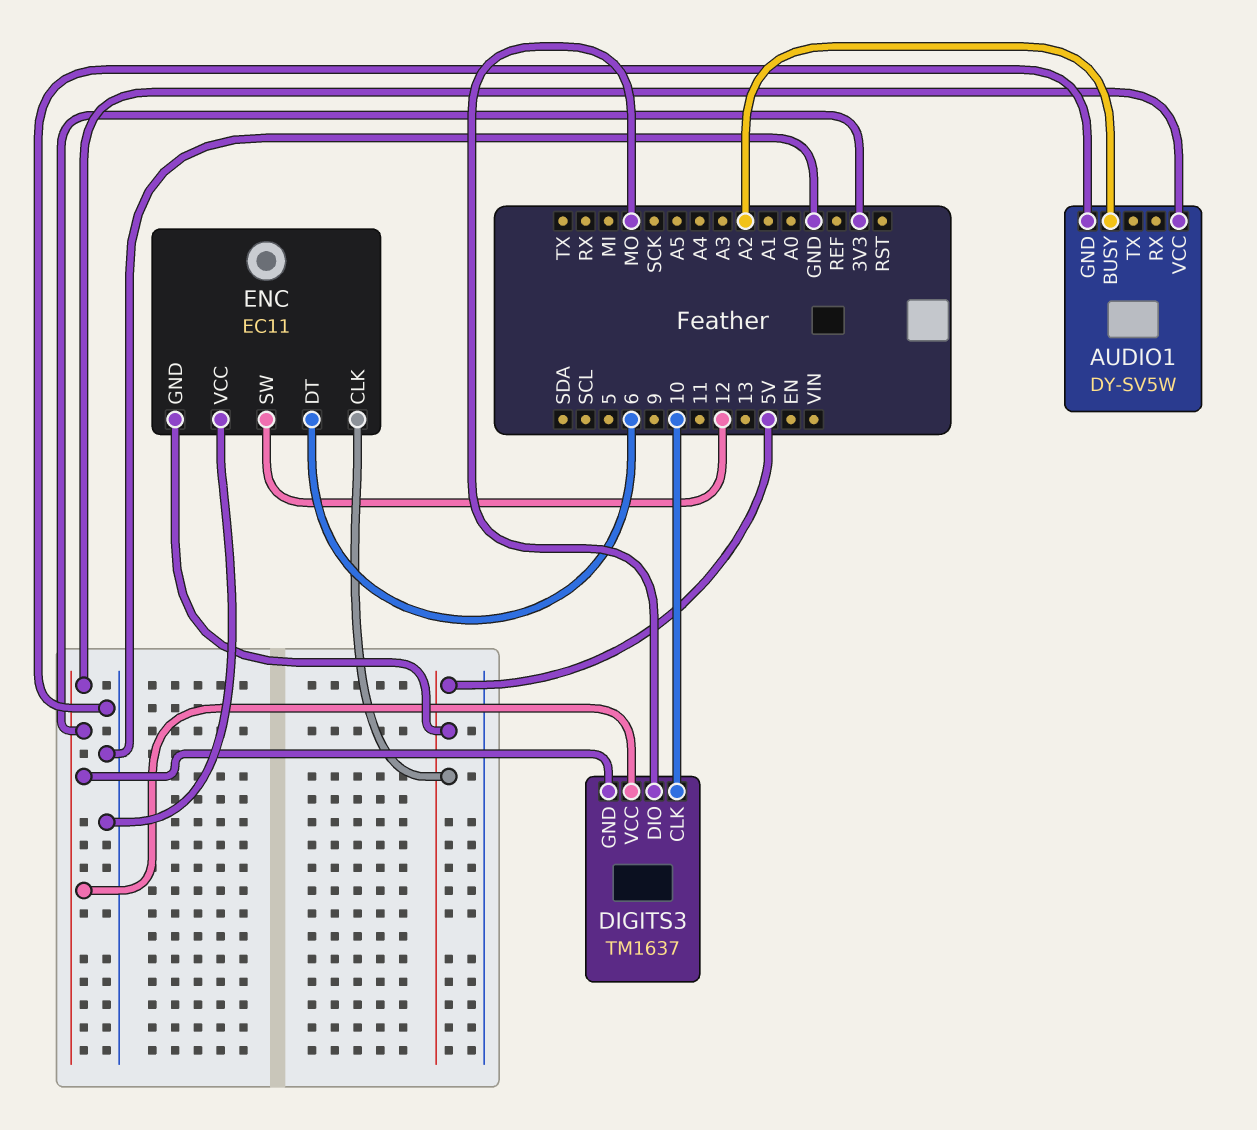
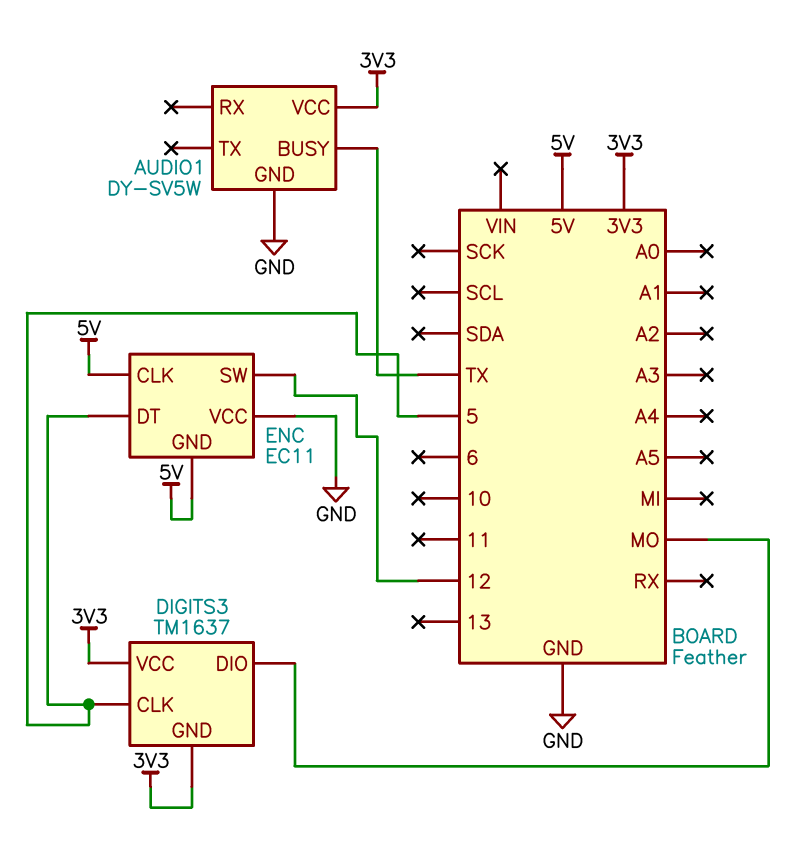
AUDIO1 pin BUSY: A2 -> TX
DIGITS3 pin CLK: 10 -> 5
ENC pin DT: 6 -> 5

